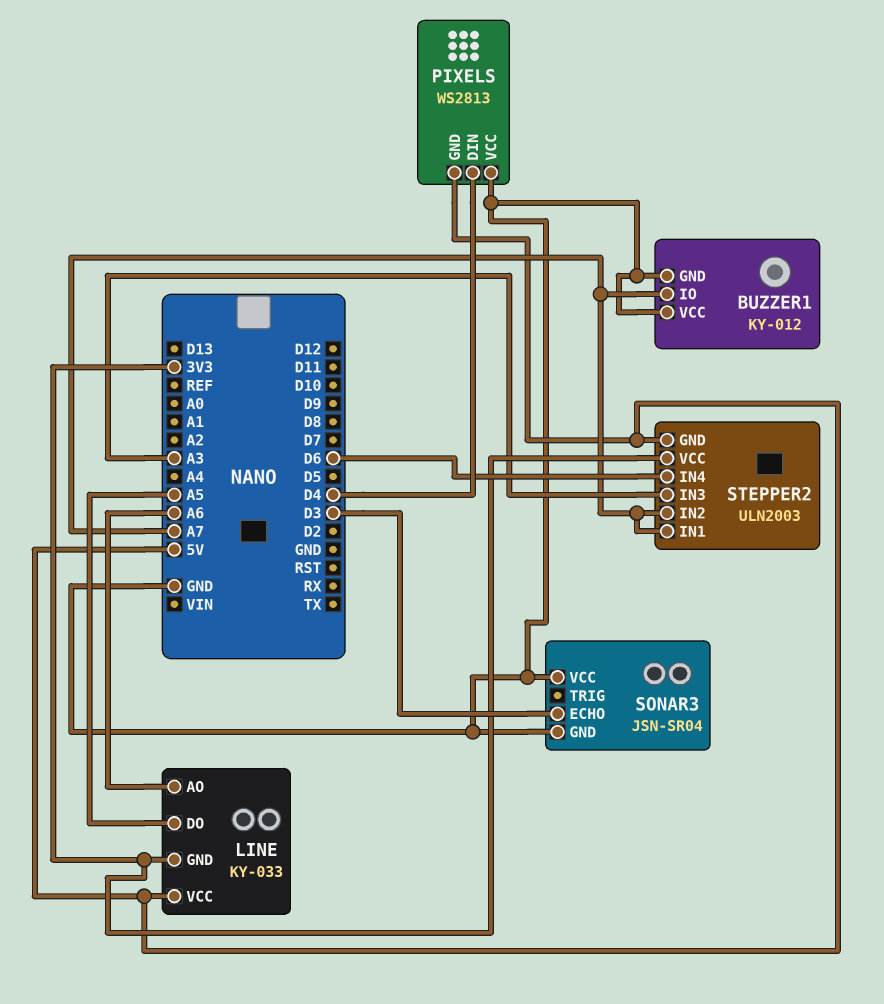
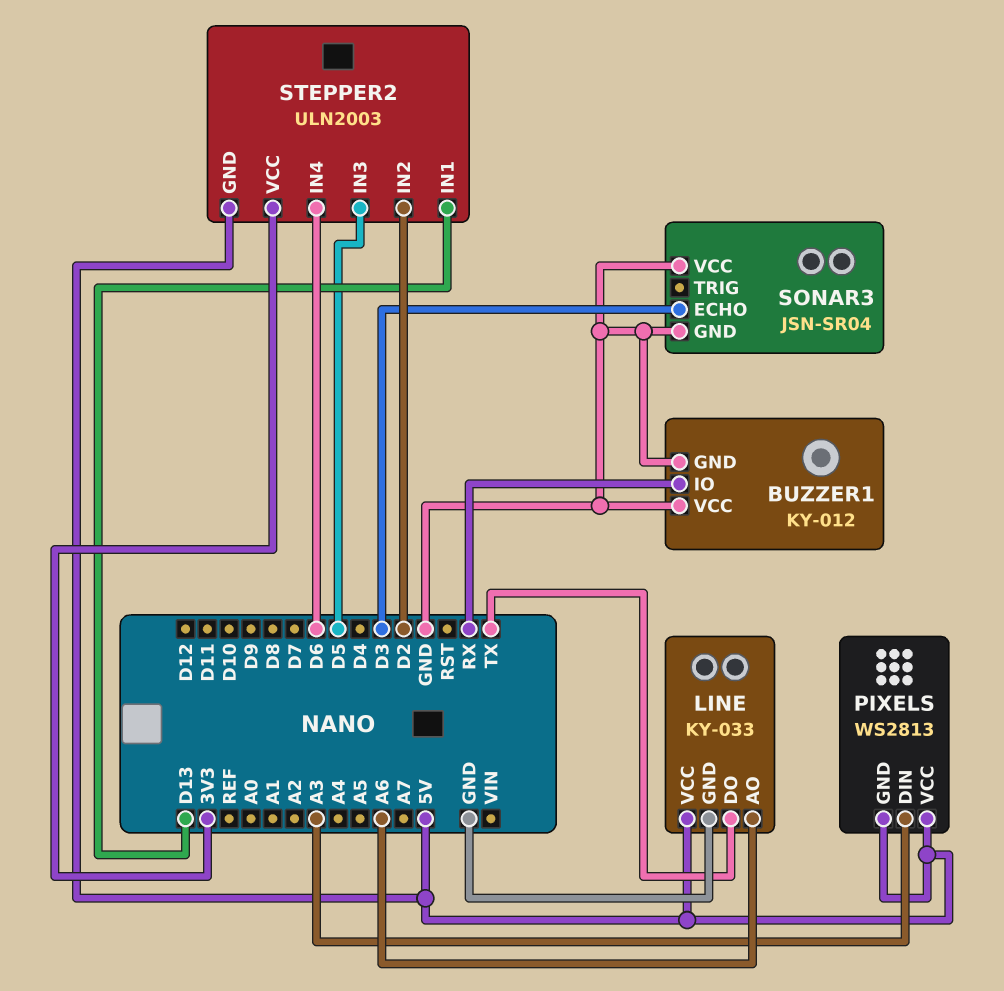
BUZZER1 pin IO: A7 -> RX
LINE pin DO: A5 -> TX
LINE pin GND: 3V3 -> GND
PIXELS pin DIN: D4 -> A3
PIXELS pin VCC: GND -> 5V
STEPPER2 pin IN1: A7 -> D13
STEPPER2 pin IN2: A7 -> D2
STEPPER2 pin IN3: A3 -> D5

